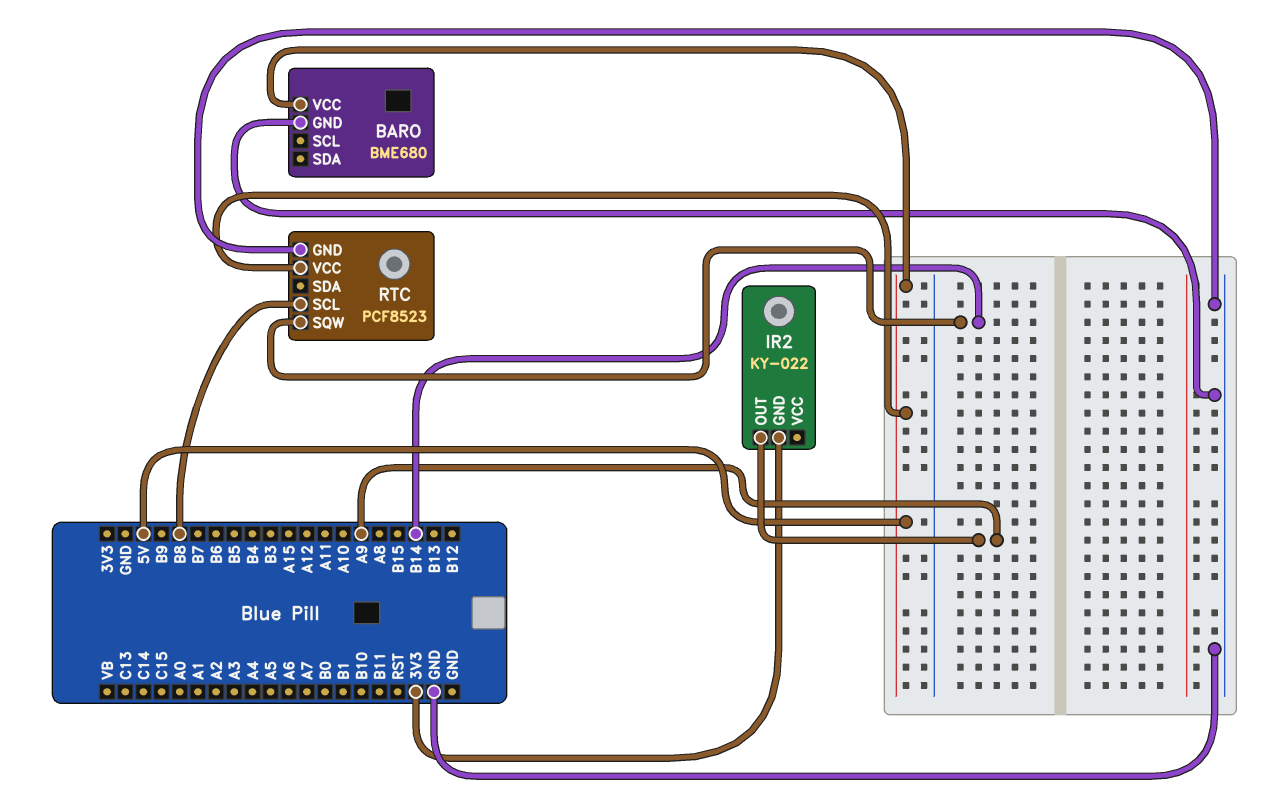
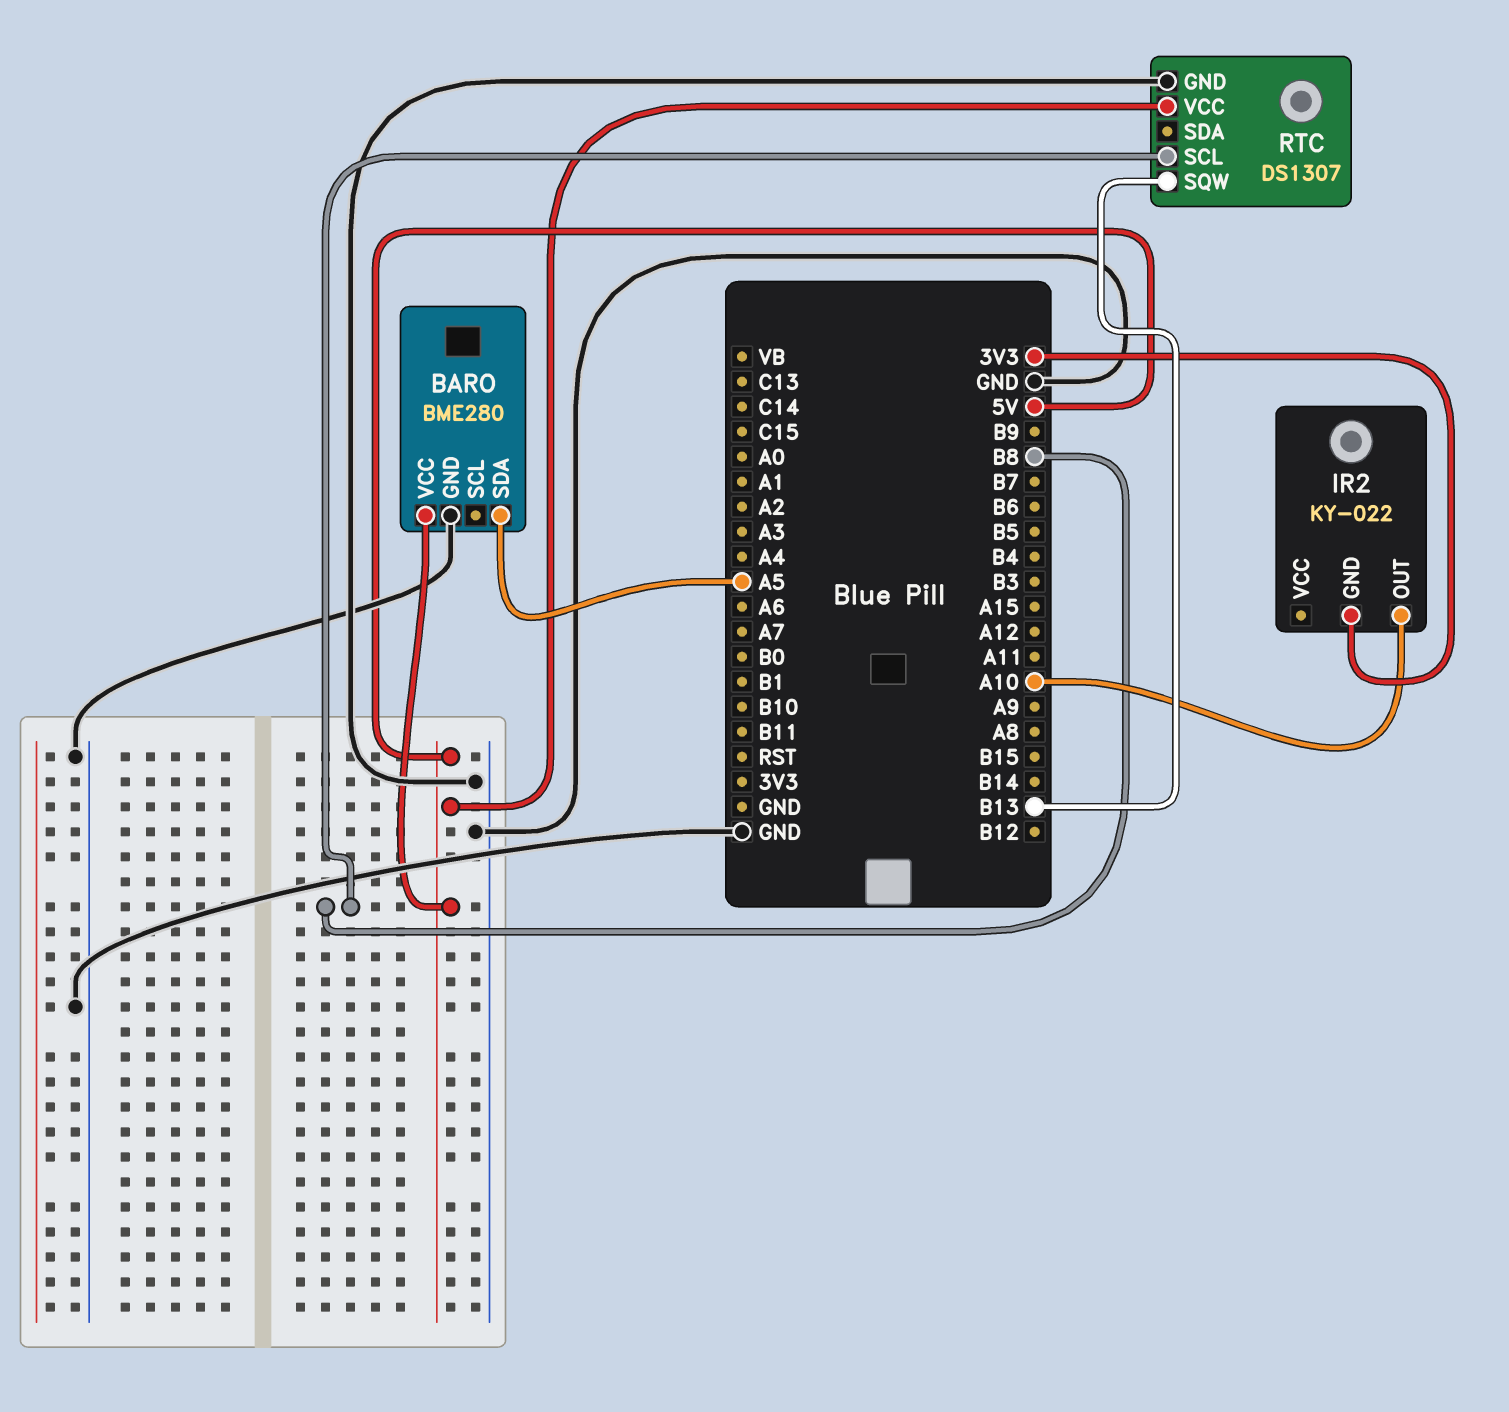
BARO: BME680 -> BME280
BARO pin SDA: none -> A5
IR2 pin OUT: A9 -> A10
RTC: PCF8523 -> DS1307
RTC pin SQW: B14 -> B13

